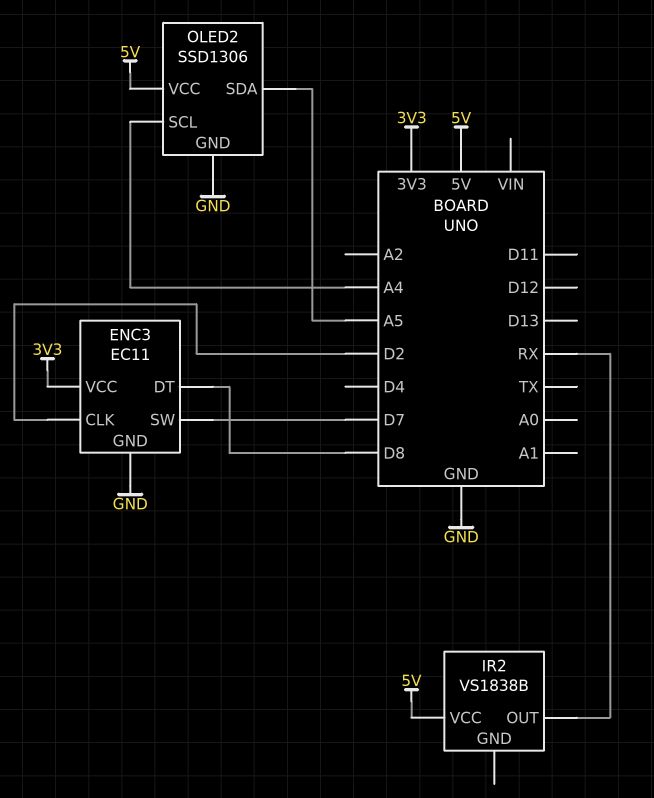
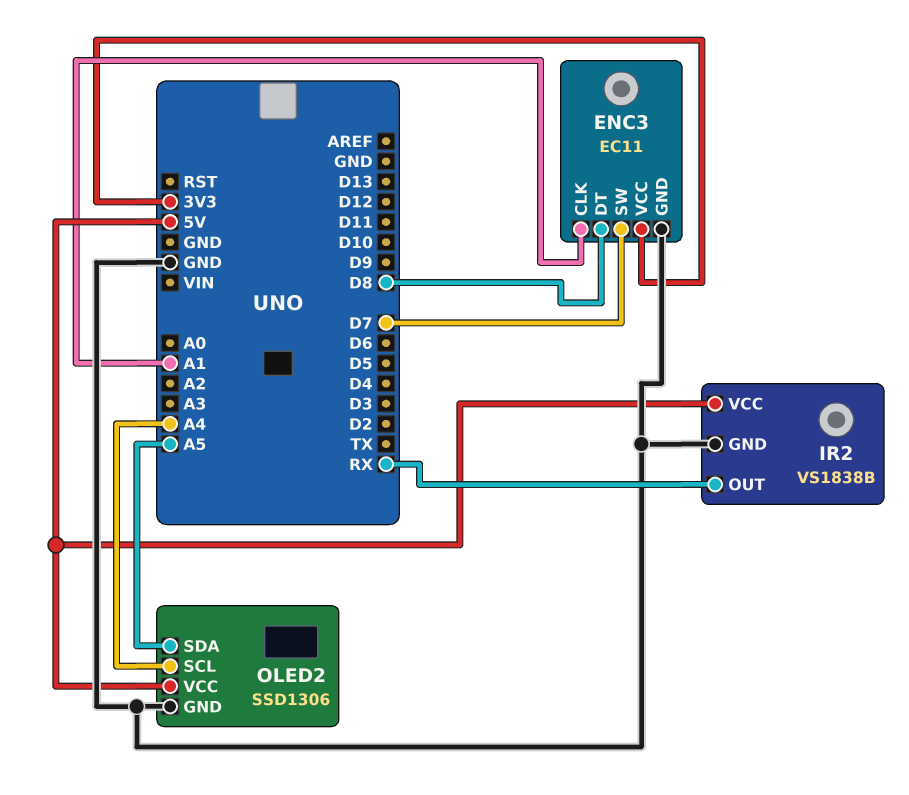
ENC3 pin CLK: D2 -> A1
IR2 pin GND: none -> GND

